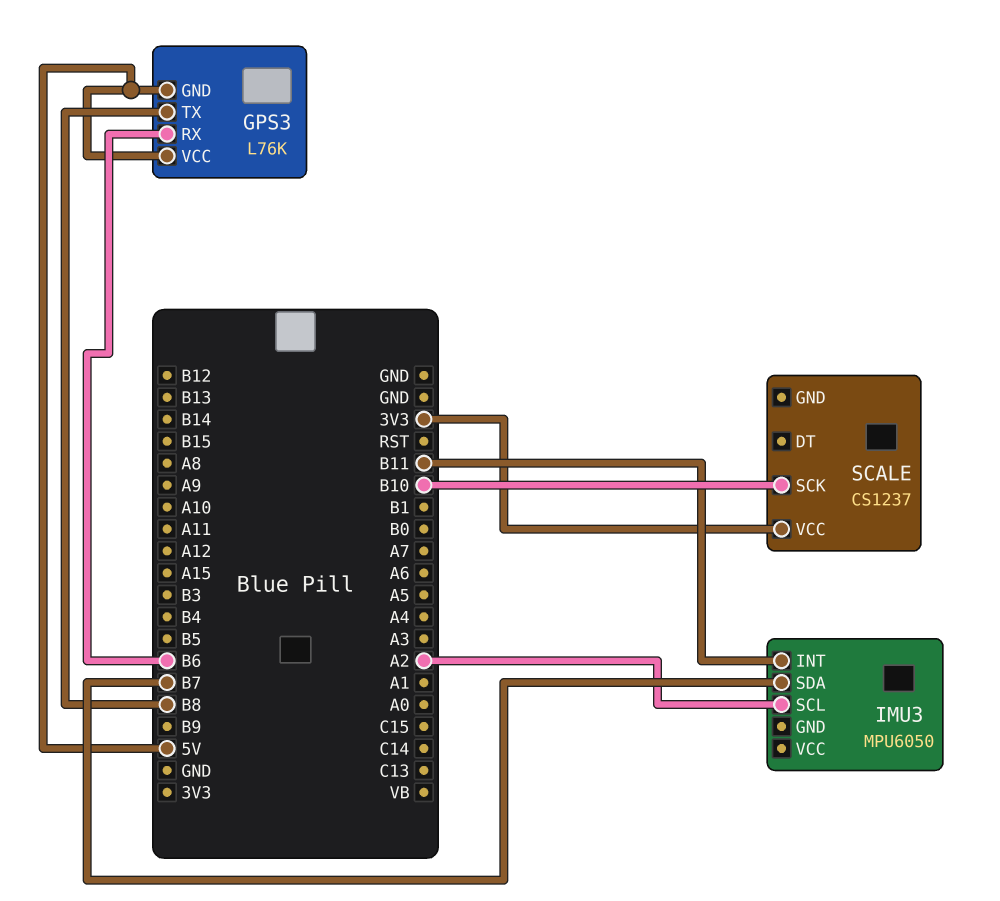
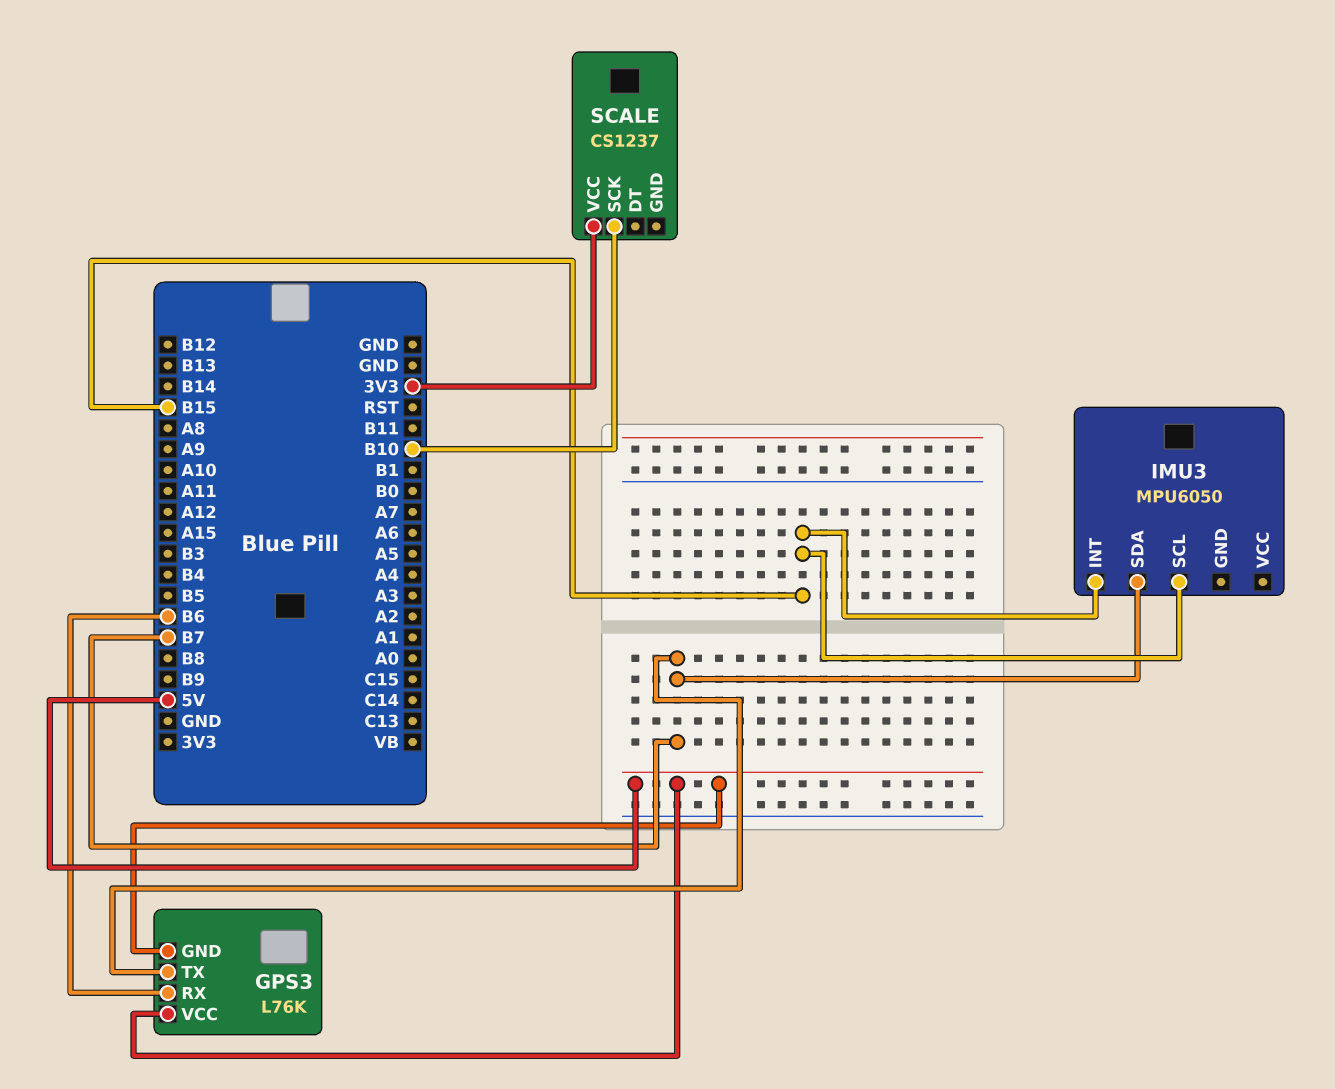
GPS3 pin TX: B8 -> B7
IMU3 pin INT: B11 -> B15
IMU3 pin SCL: A2 -> B15

